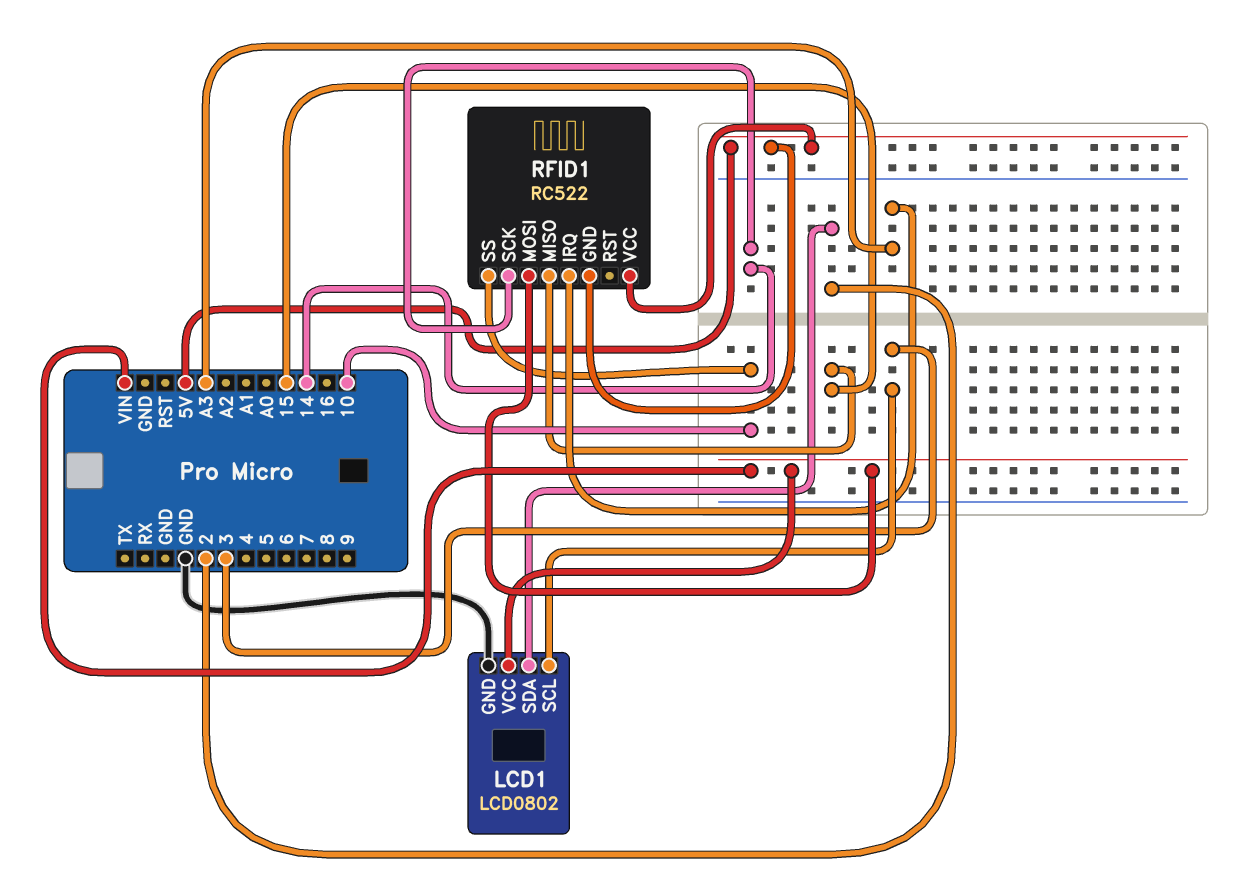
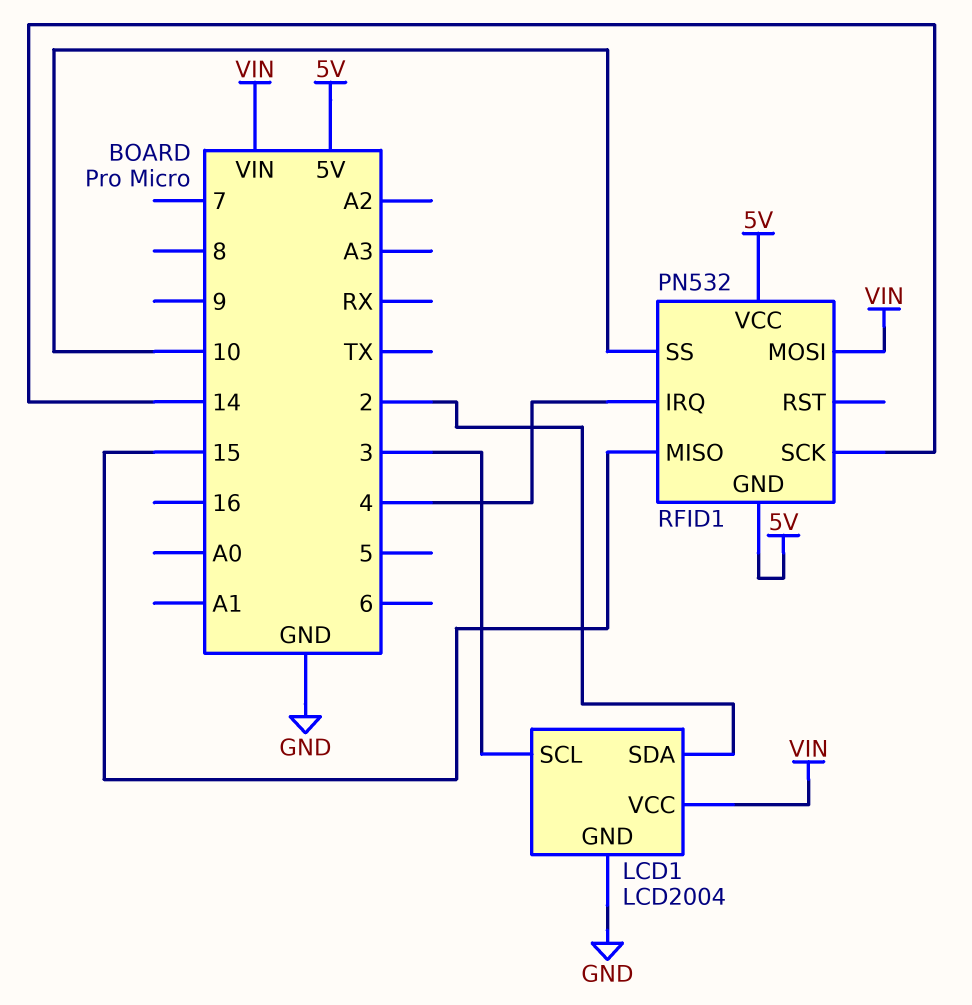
LCD1: LCD0802 -> LCD2004
RFID1: RC522 -> PN532
RFID1 pin IRQ: A3 -> 4

